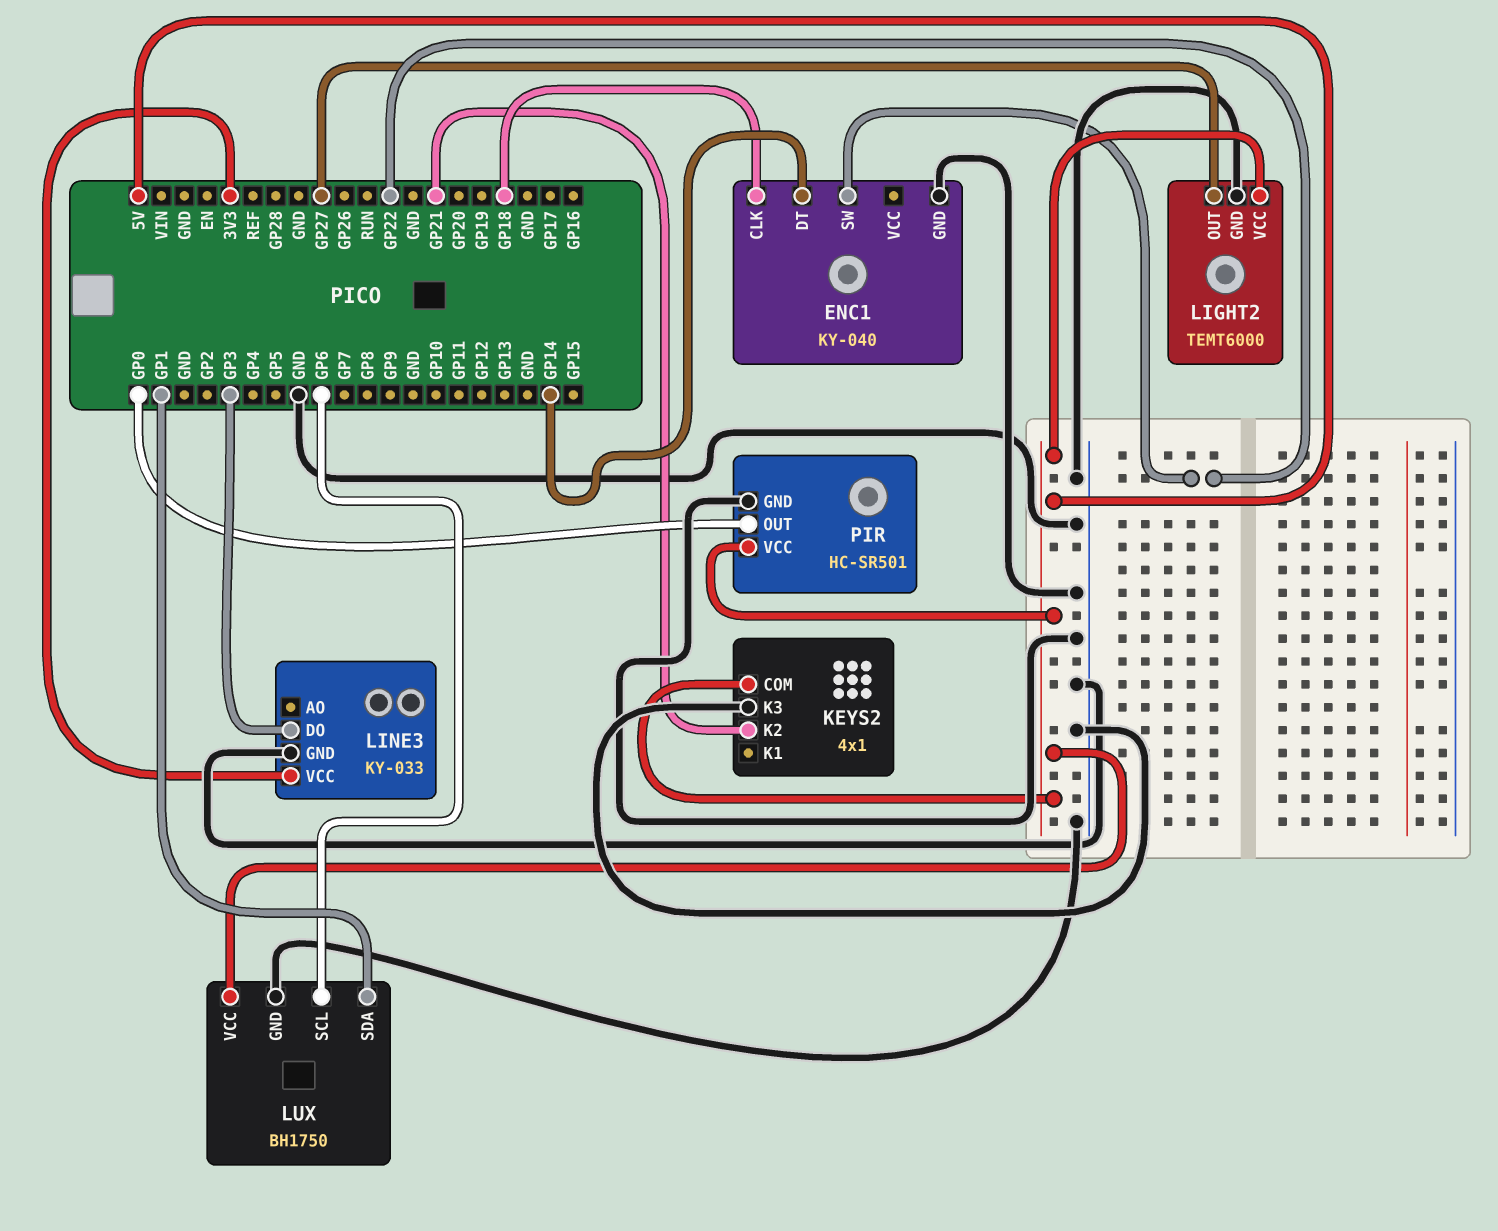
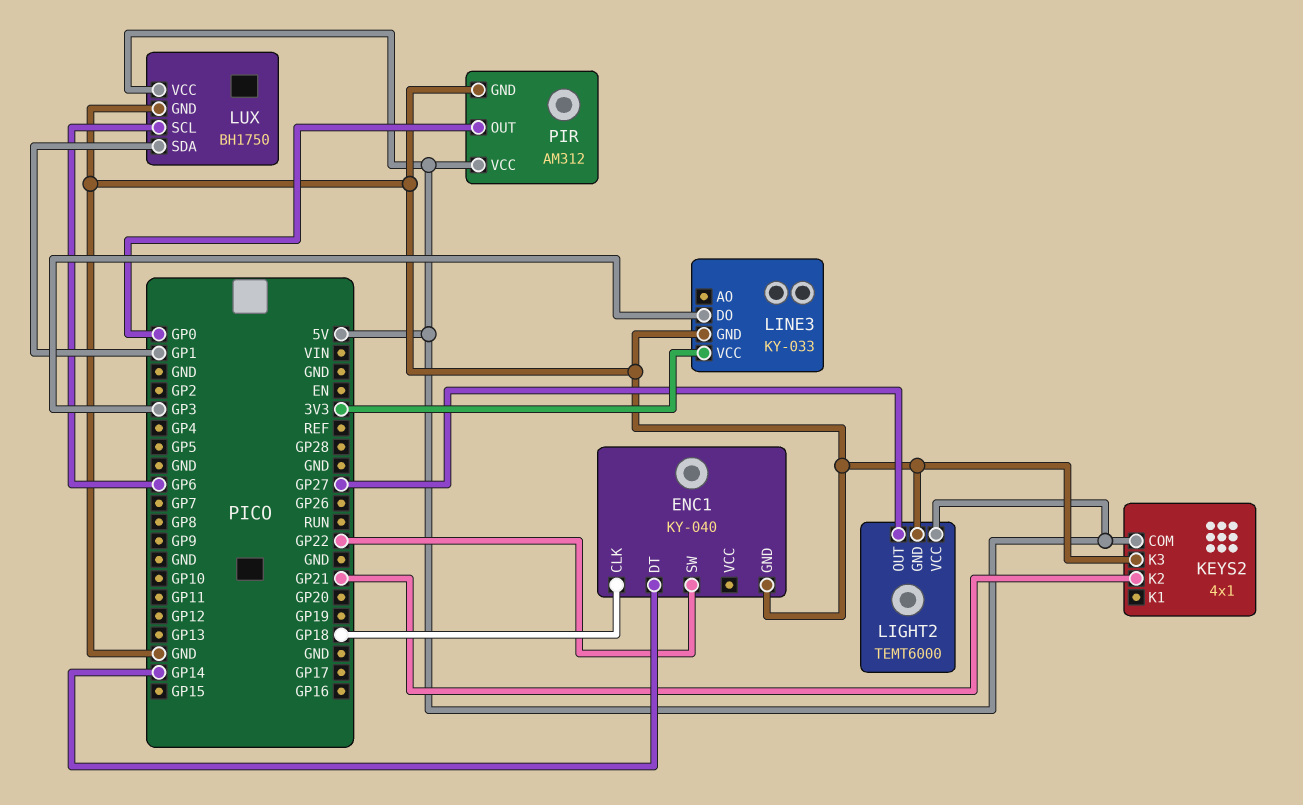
PIR: HC-SR501 -> AM312

